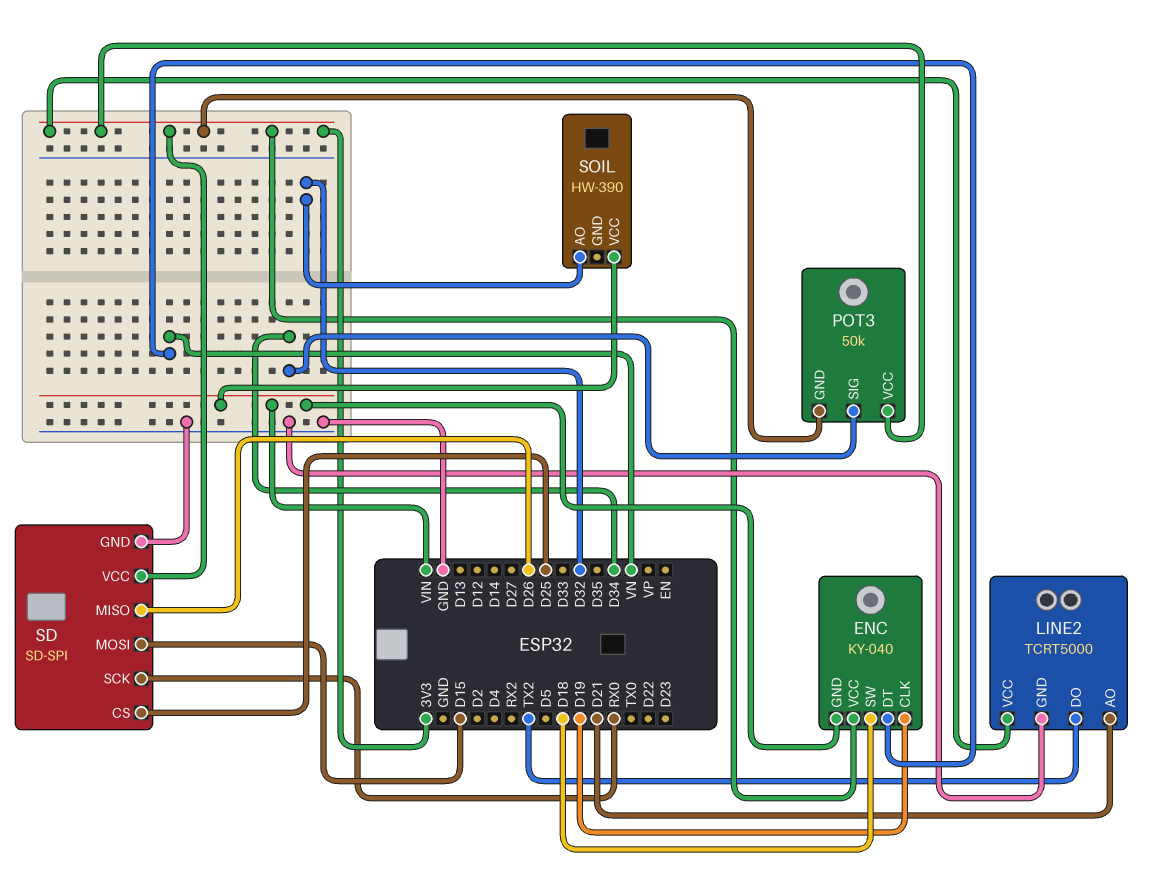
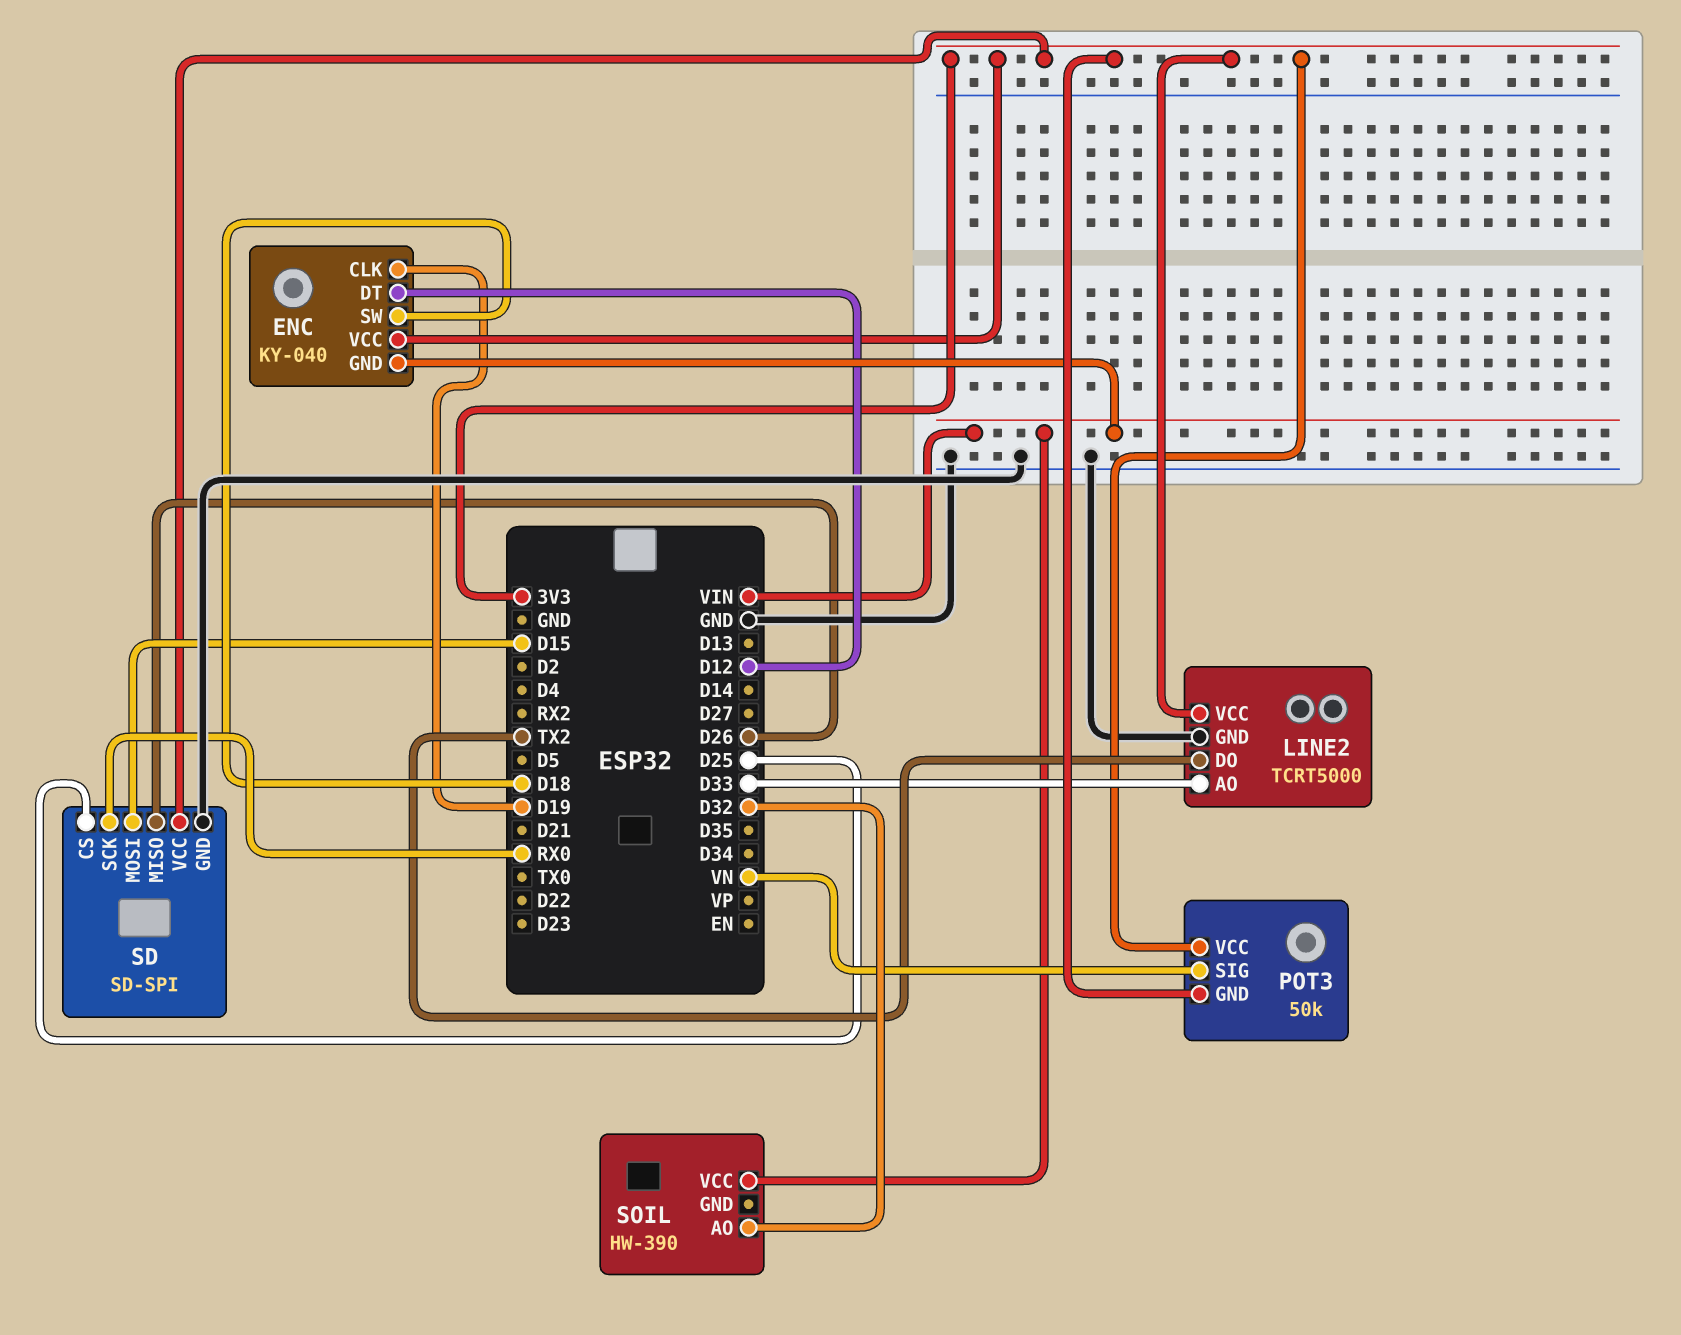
ENC pin DT: VN -> D12
LINE2 pin AO: D21 -> D33
POT3 pin SIG: D34 -> VN

